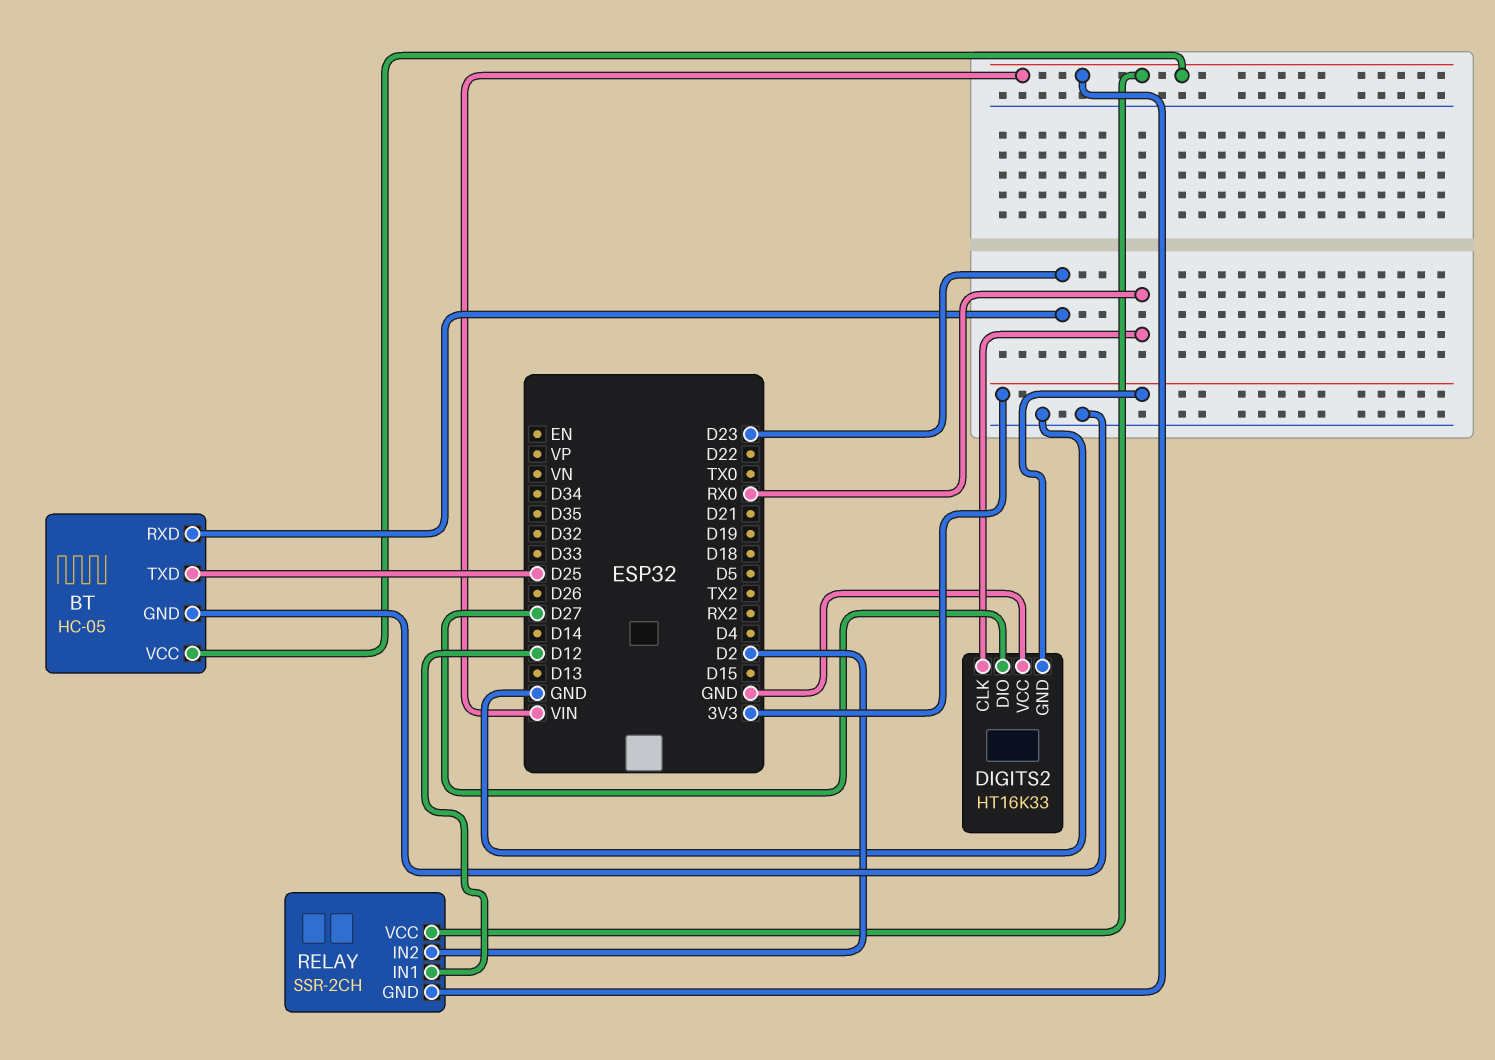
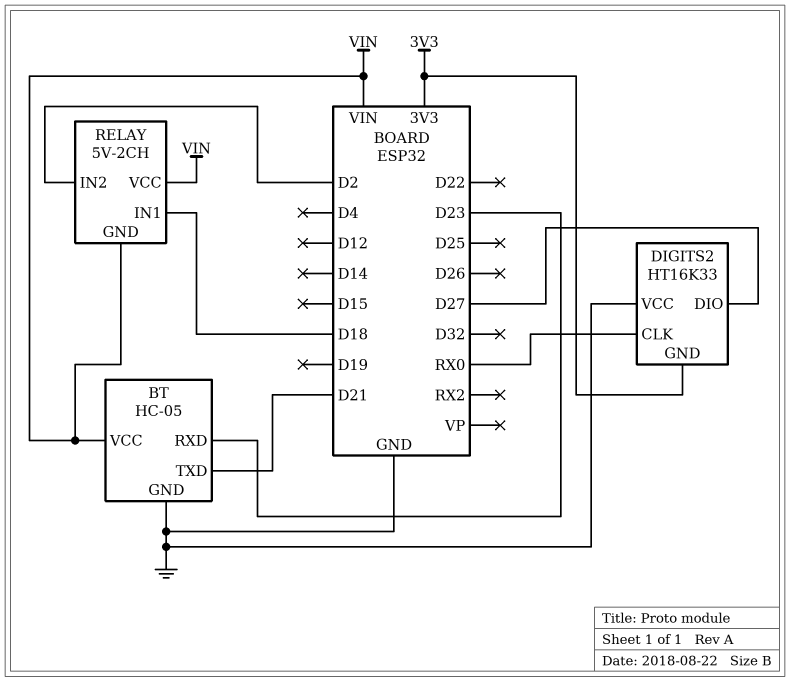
BT pin TXD: D25 -> D21
RELAY: SSR-2CH -> 5V-2CH
RELAY pin IN1: D12 -> D18

